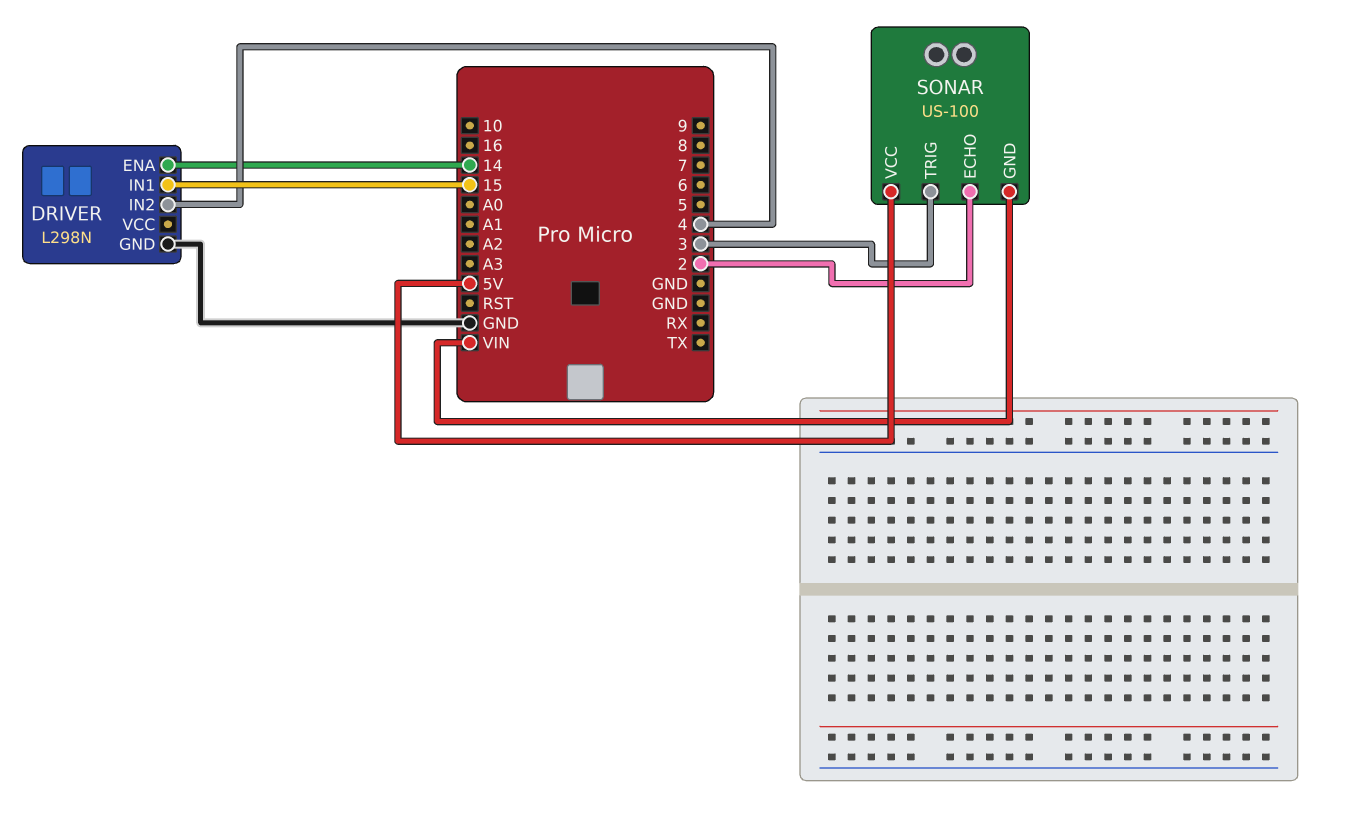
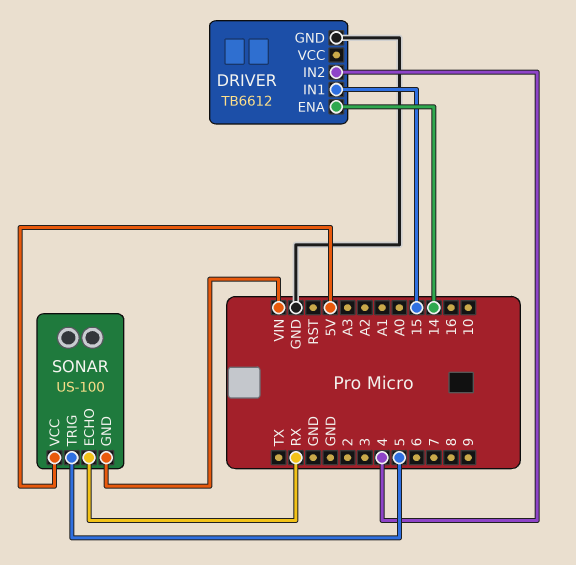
DRIVER: L298N -> TB6612
SONAR pin ECHO: 2 -> RX
SONAR pin TRIG: 3 -> 5

